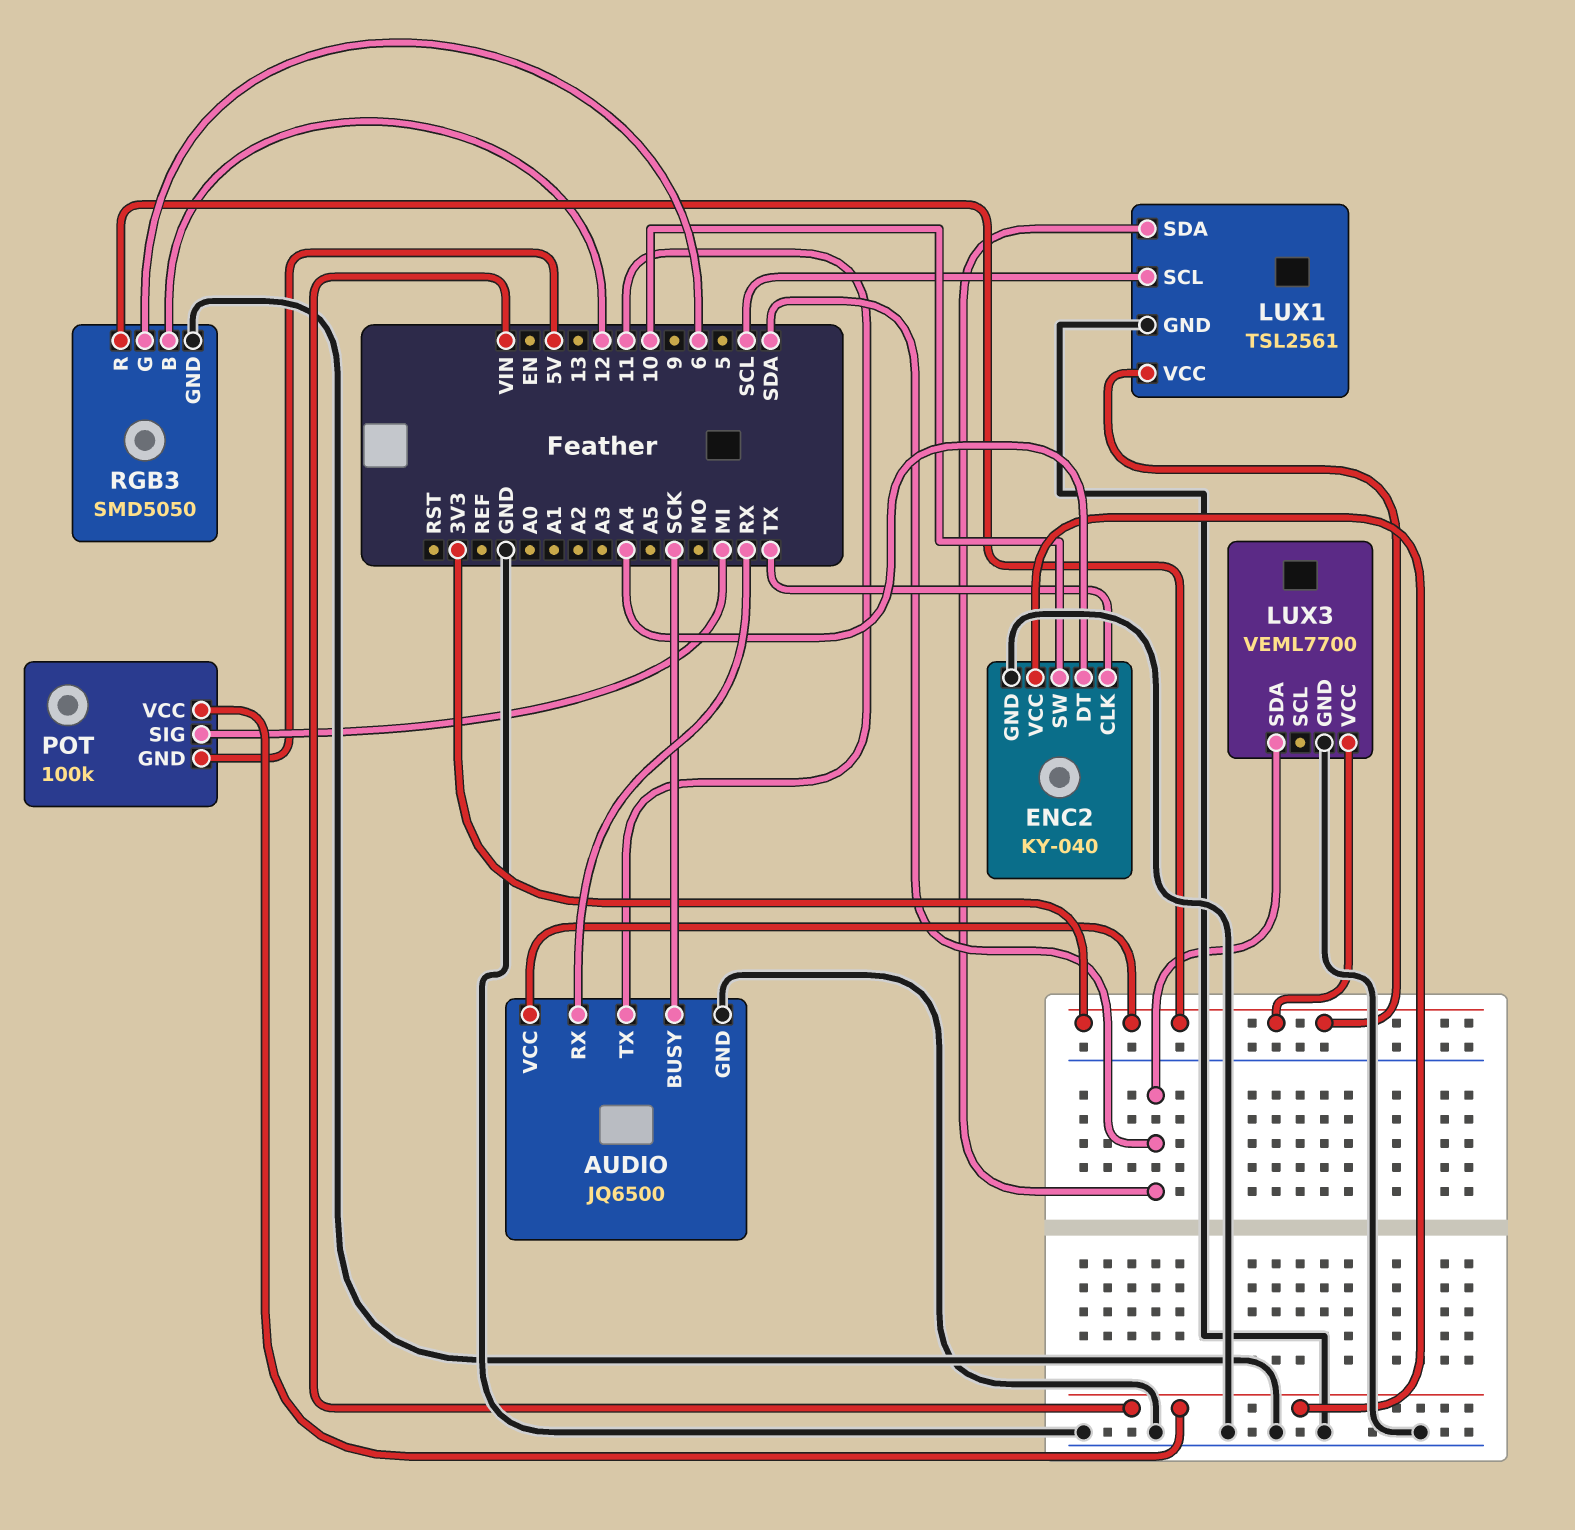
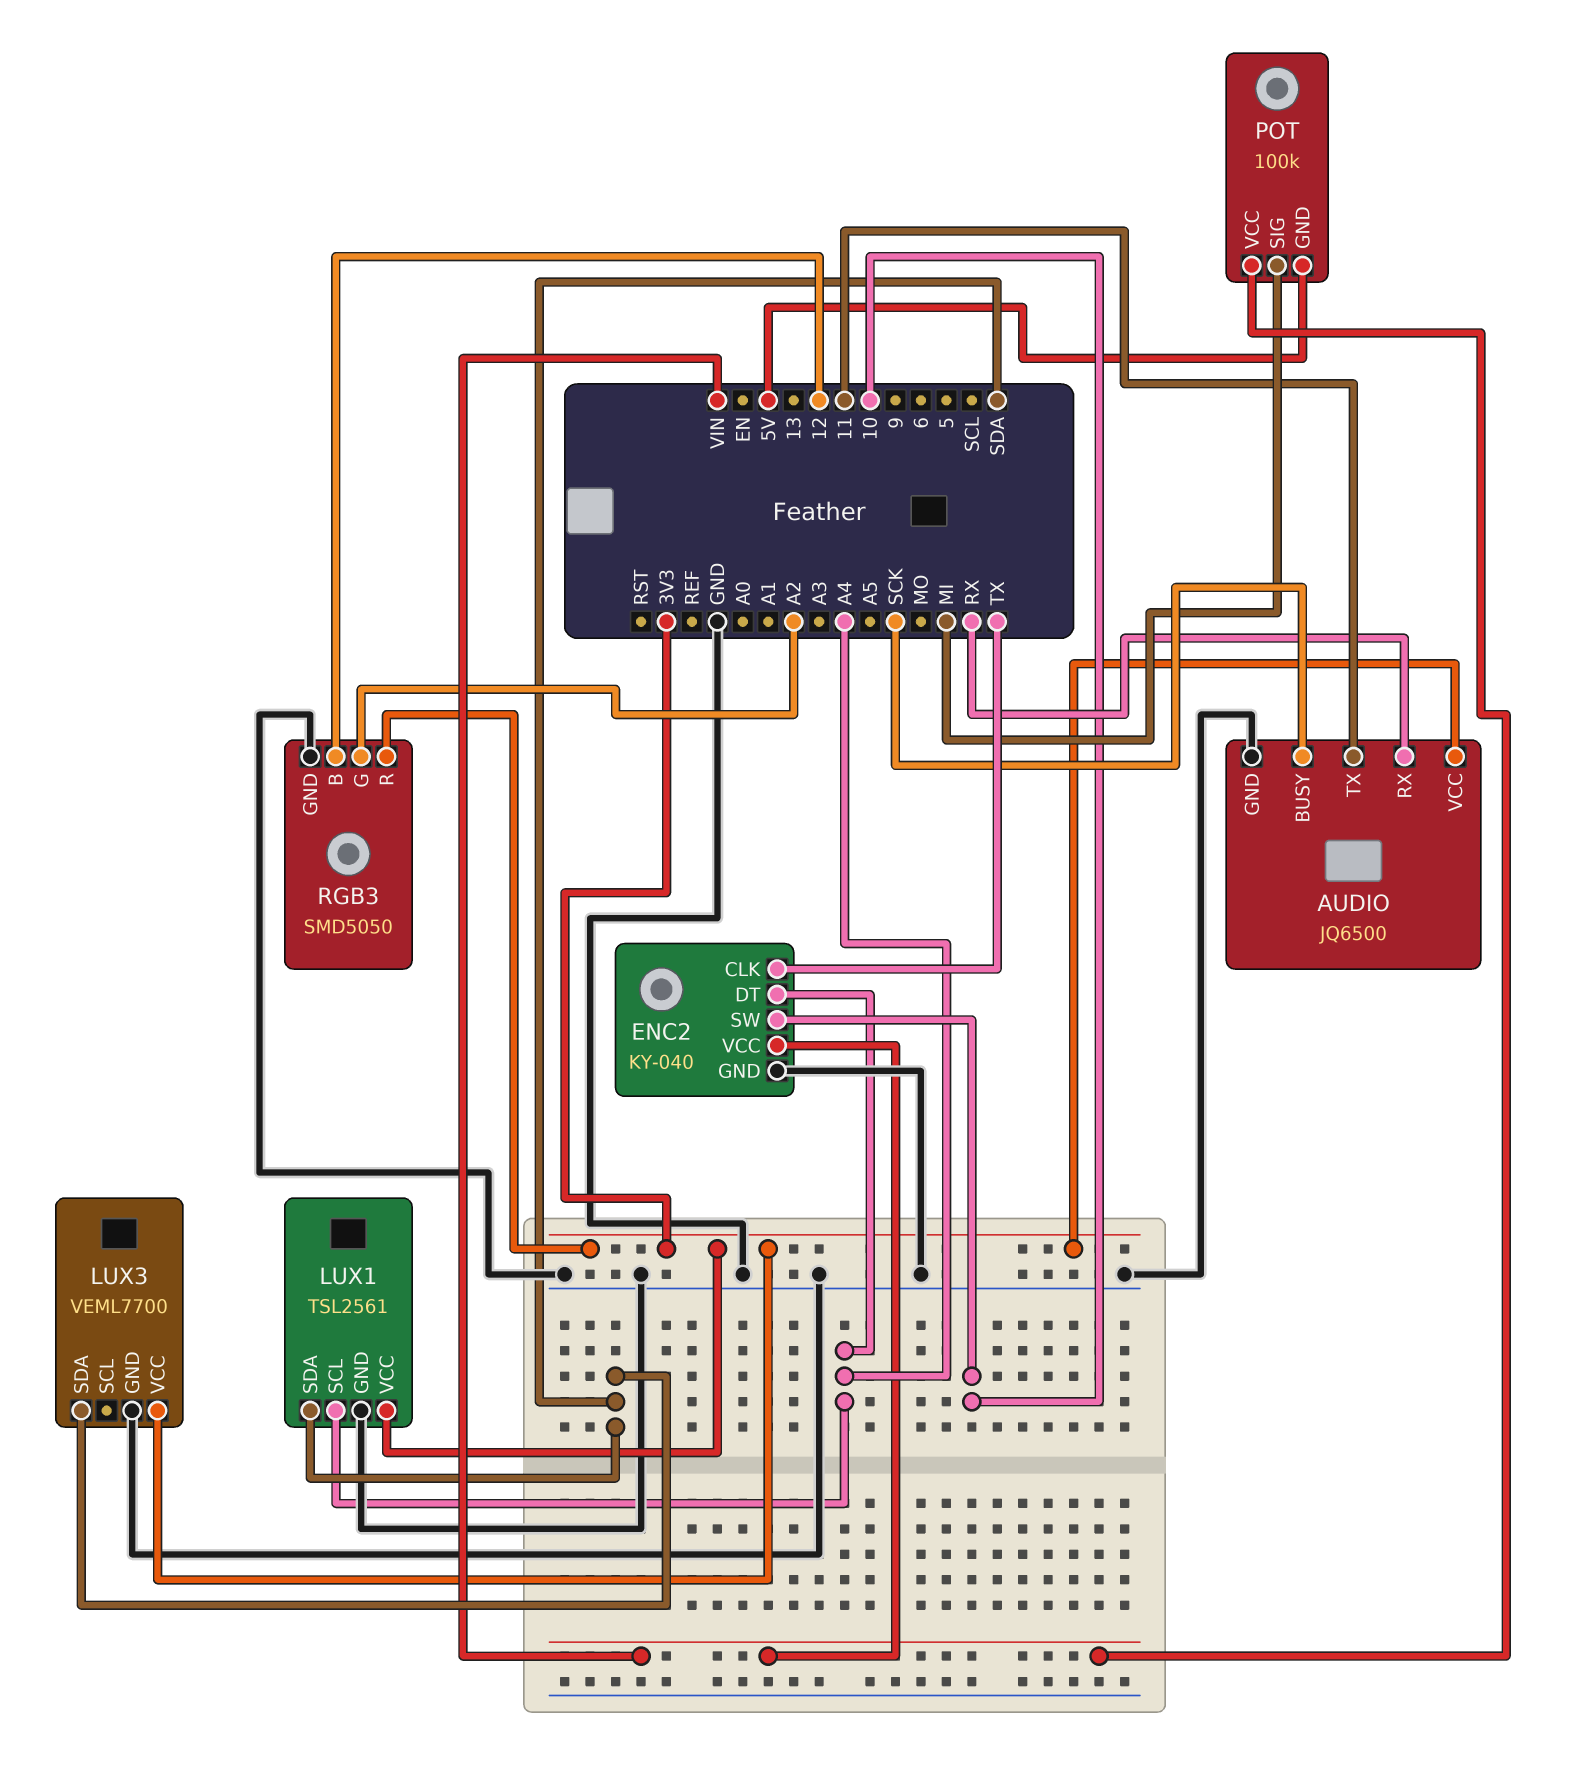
LUX1 pin SCL: SCL -> A4
RGB3 pin G: 6 -> A2

